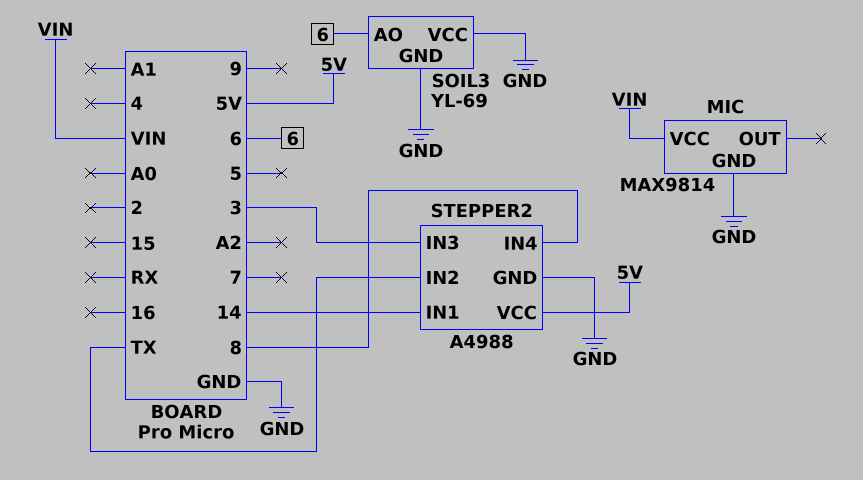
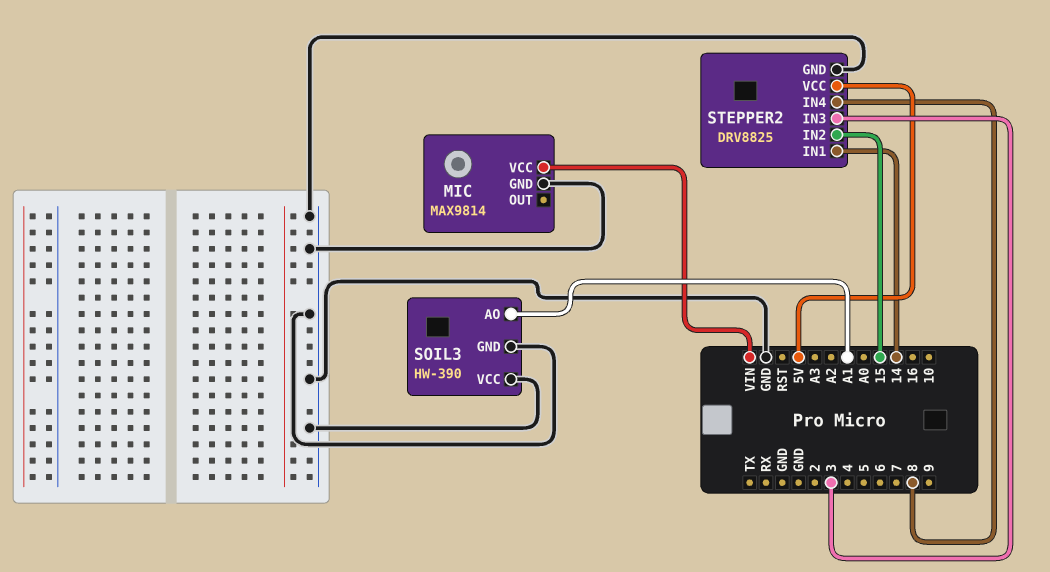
SOIL3: YL-69 -> HW-390
SOIL3 pin AO: 6 -> A1
STEPPER2: A4988 -> DRV8825
STEPPER2 pin IN2: TX -> 15

